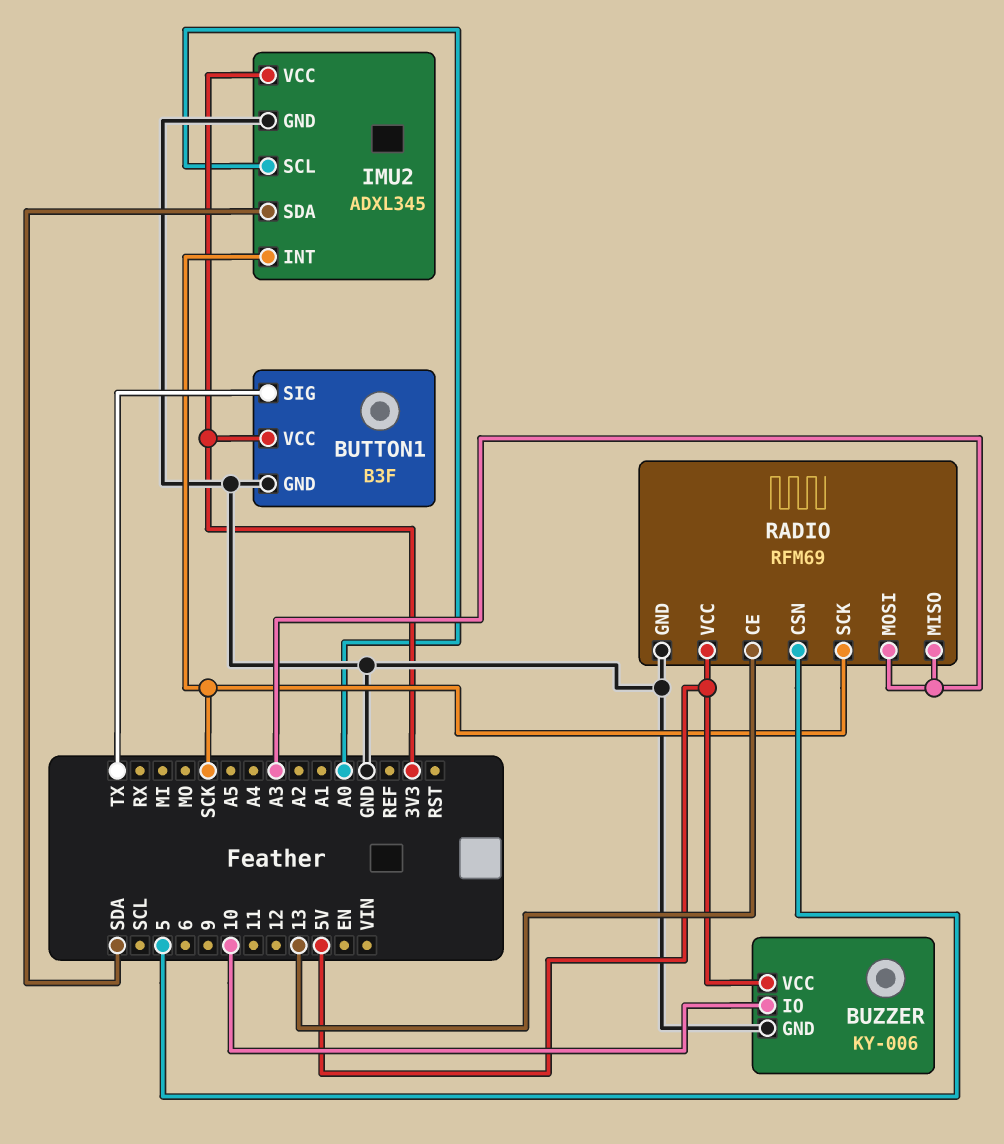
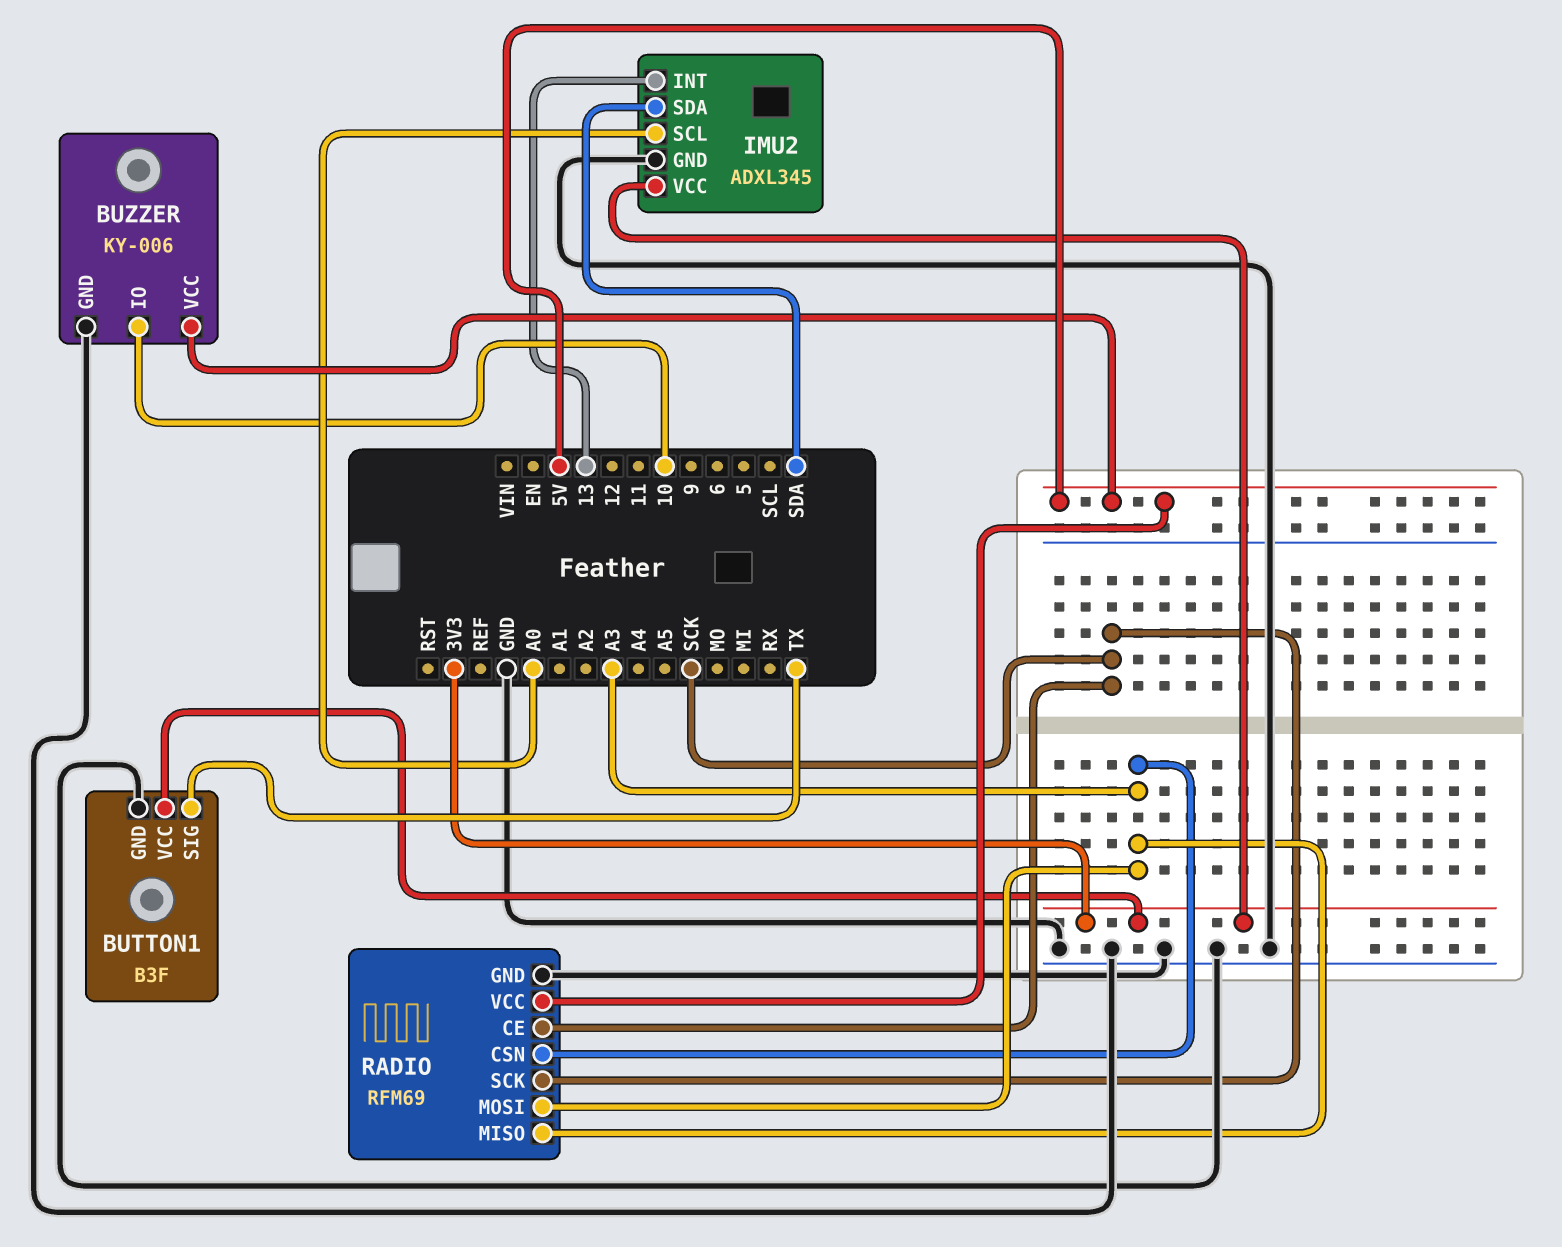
IMU2 pin INT: SCK -> 13
RADIO pin CE: 13 -> SCK
RADIO pin CSN: 5 -> A3

